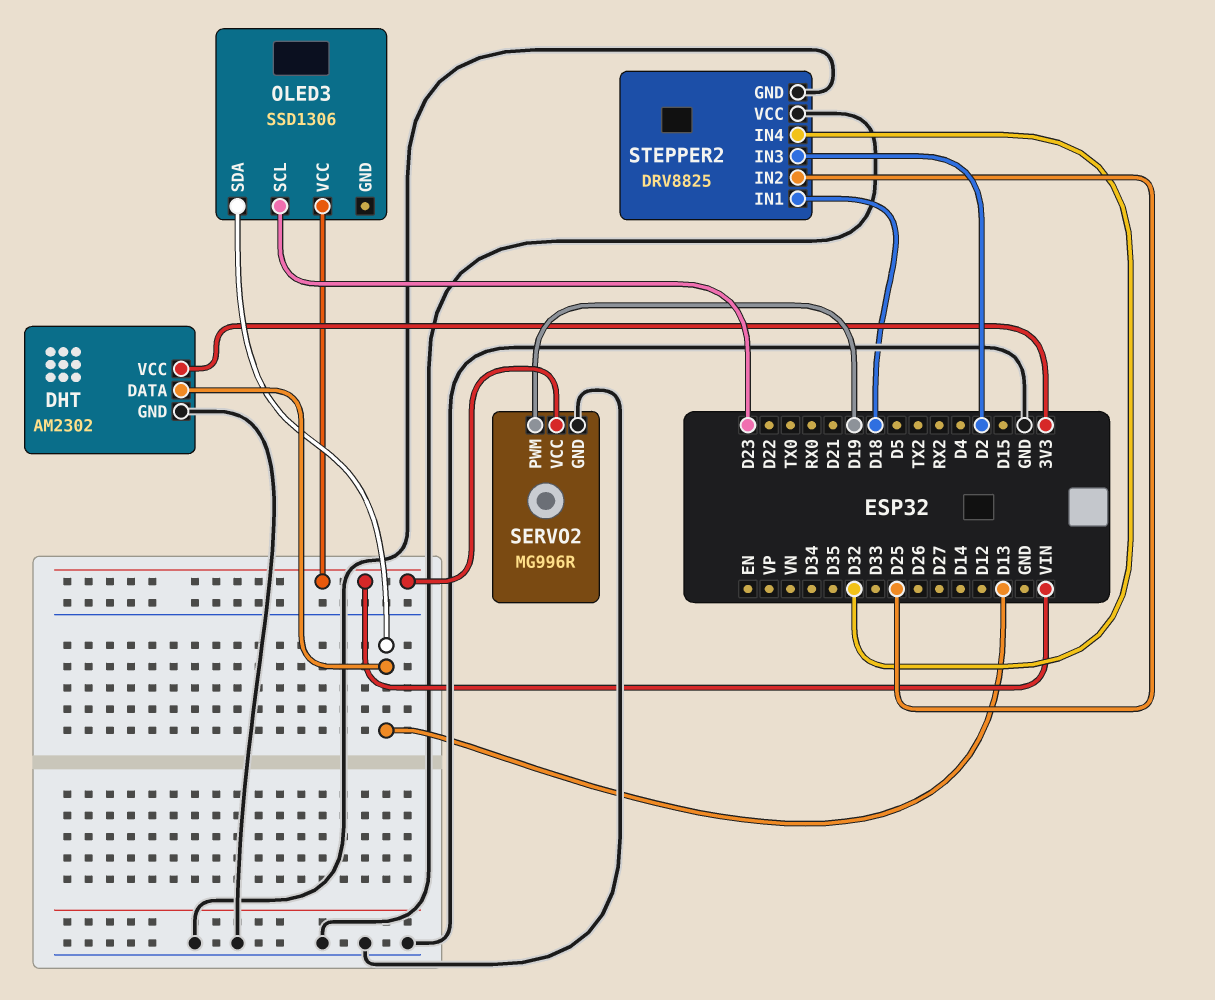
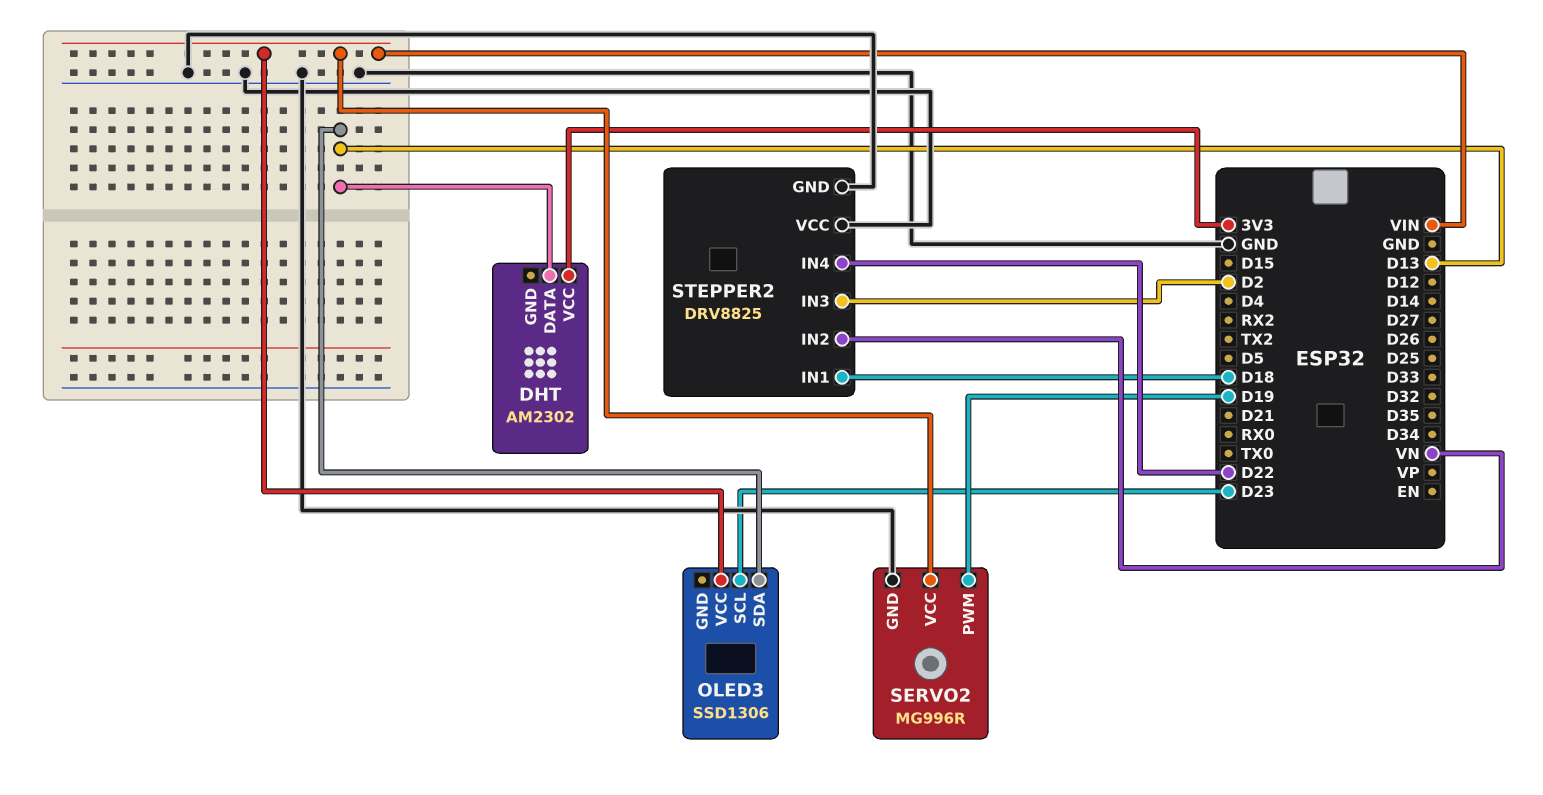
DHT pin GND: GND -> none
STEPPER2 pin IN2: D25 -> VN
STEPPER2 pin IN4: D32 -> D22

